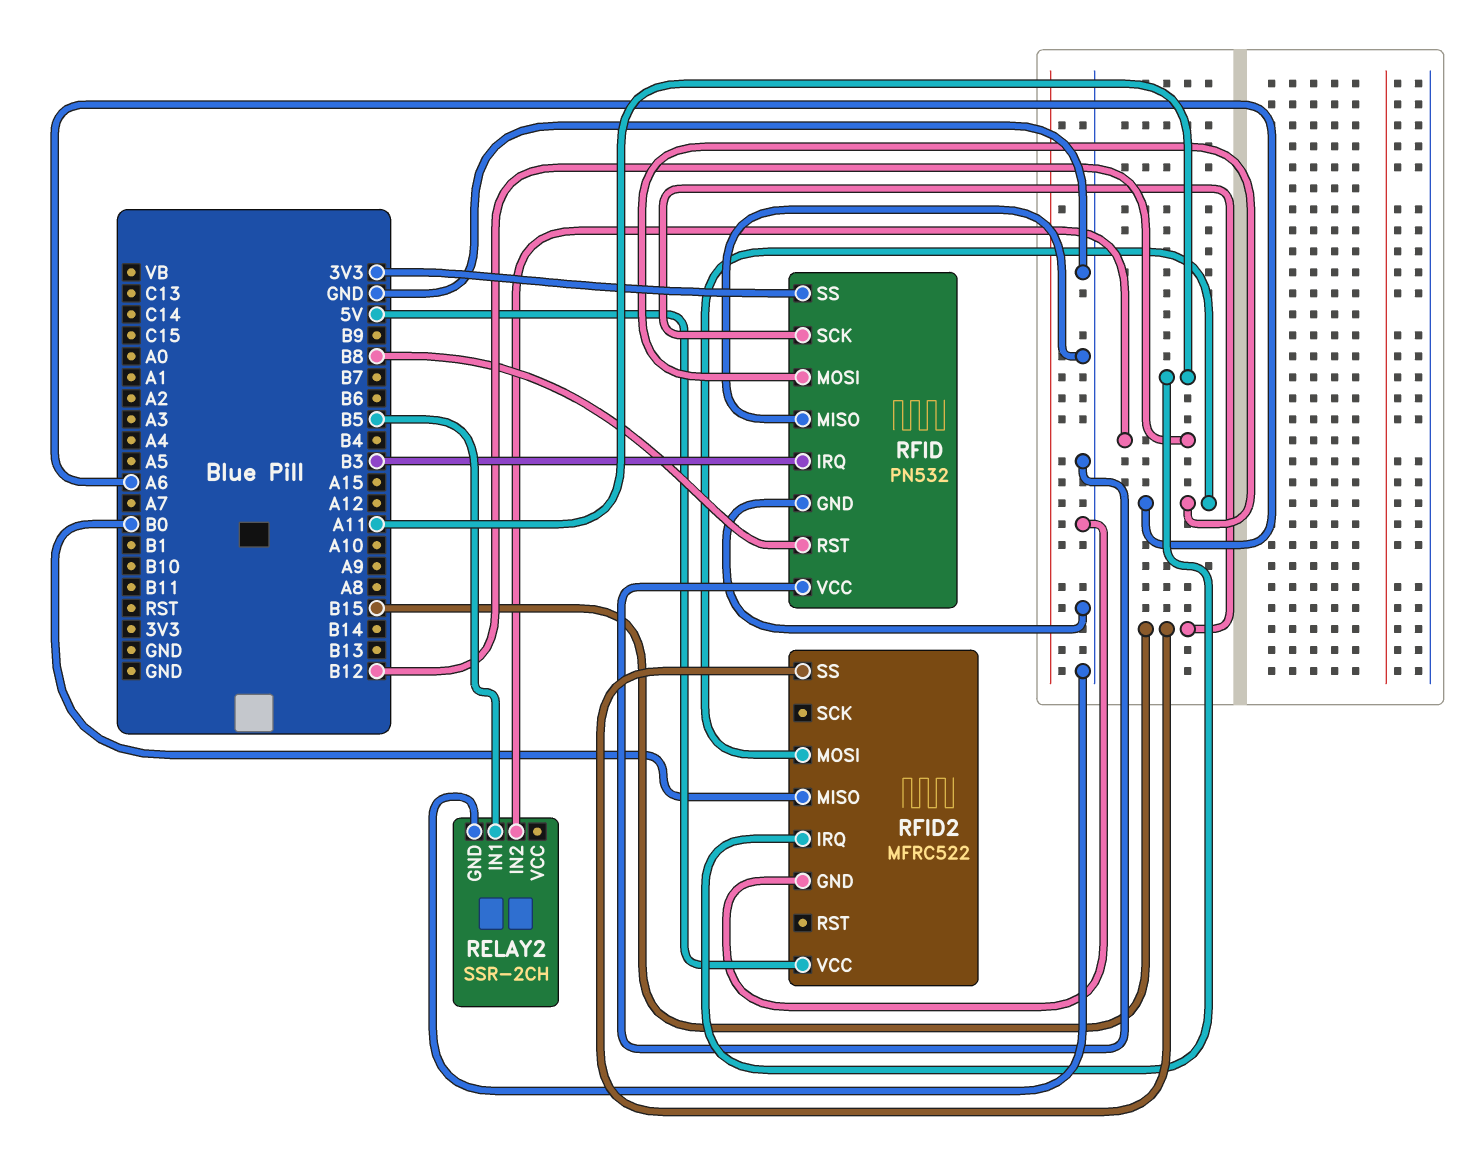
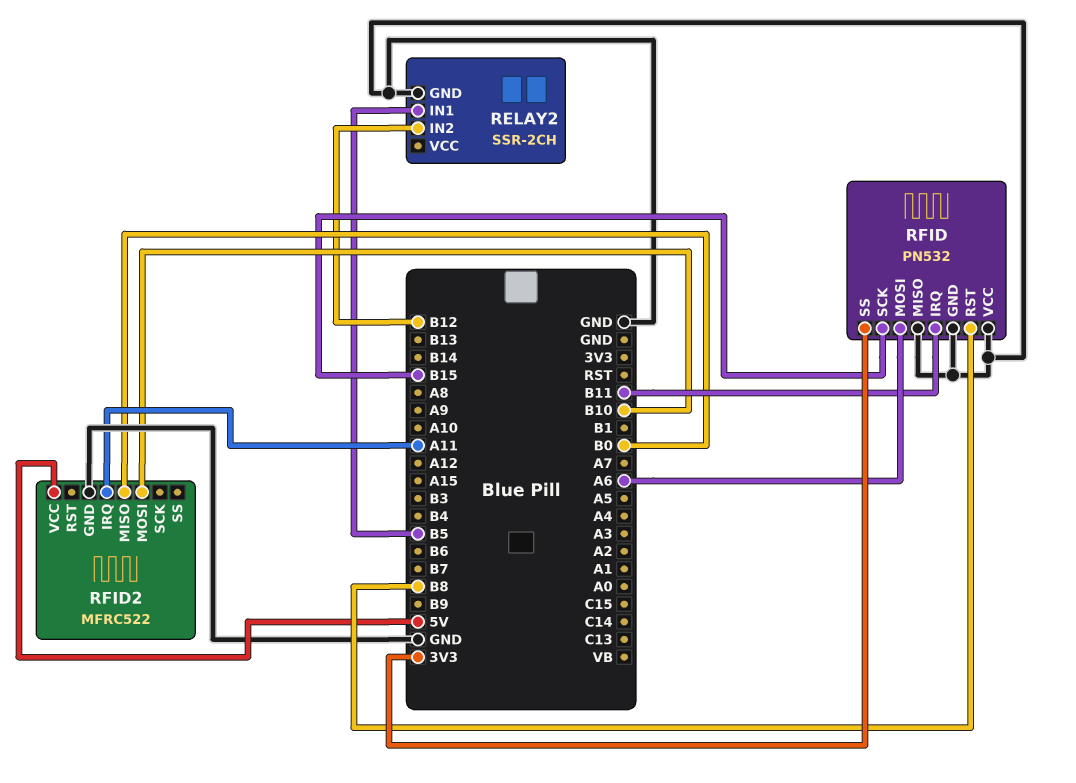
RFID pin IRQ: B3 -> B11
RFID2 pin MOSI: A6 -> B10
RFID2 pin SS: B15 -> none

